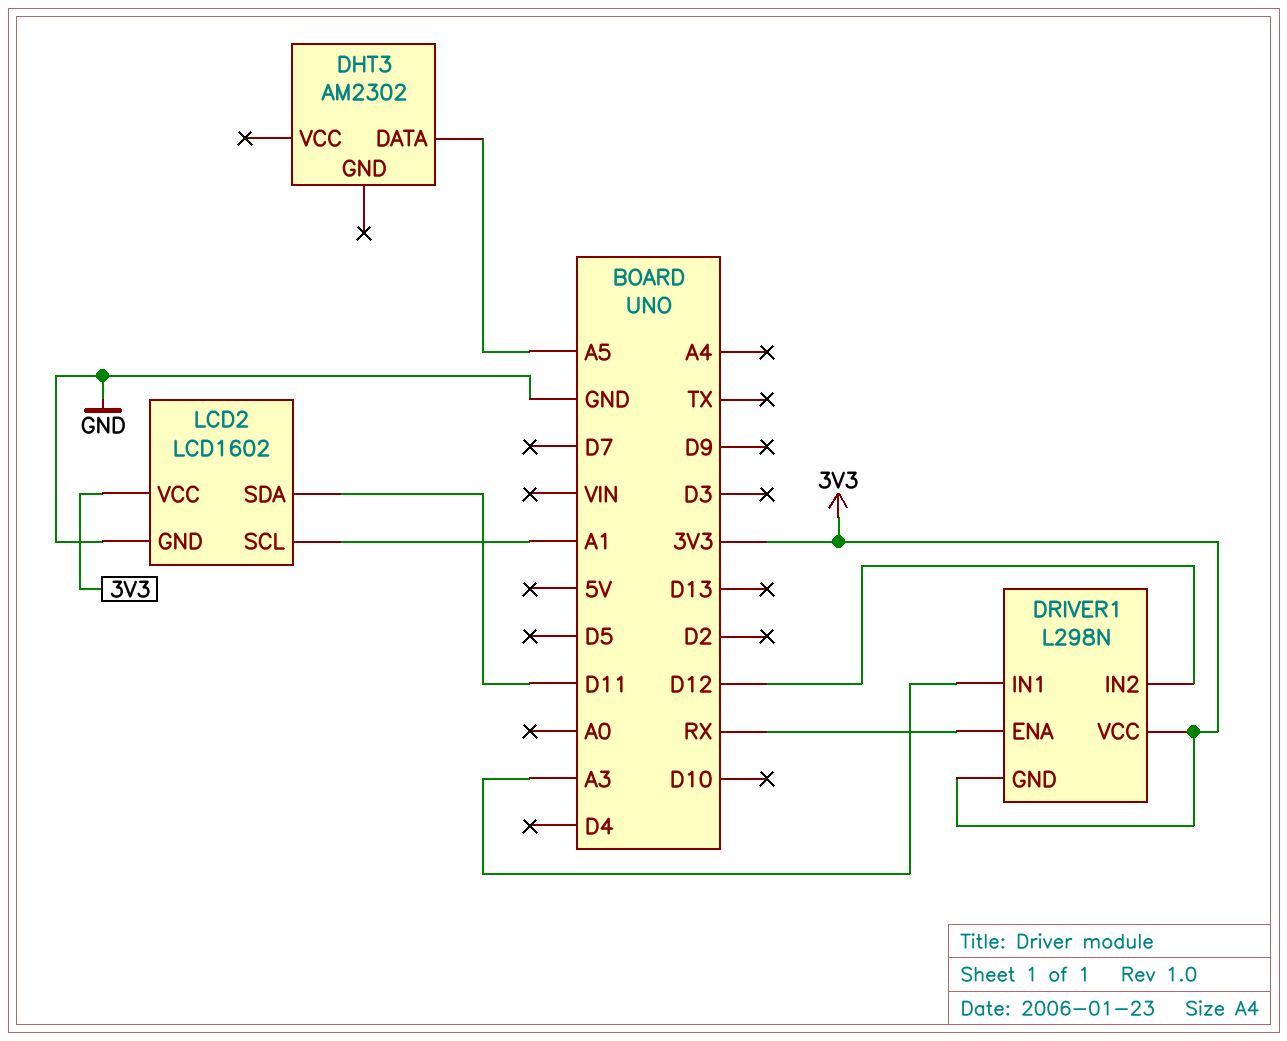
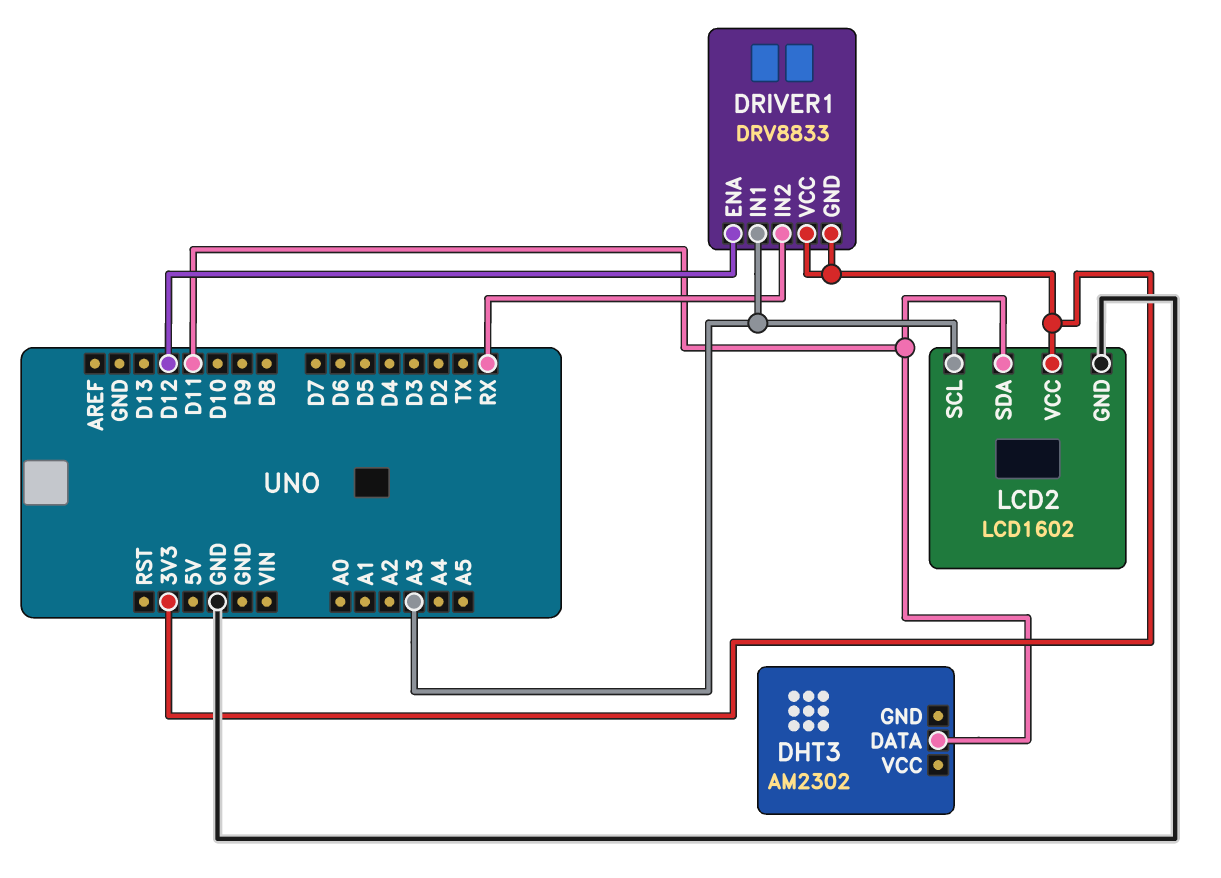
DHT3 pin DATA: A5 -> D11
DRIVER1: L298N -> DRV8833
DRIVER1 pin ENA: RX -> D12
DRIVER1 pin IN2: D12 -> RX
LCD2 pin SCL: A1 -> A3

